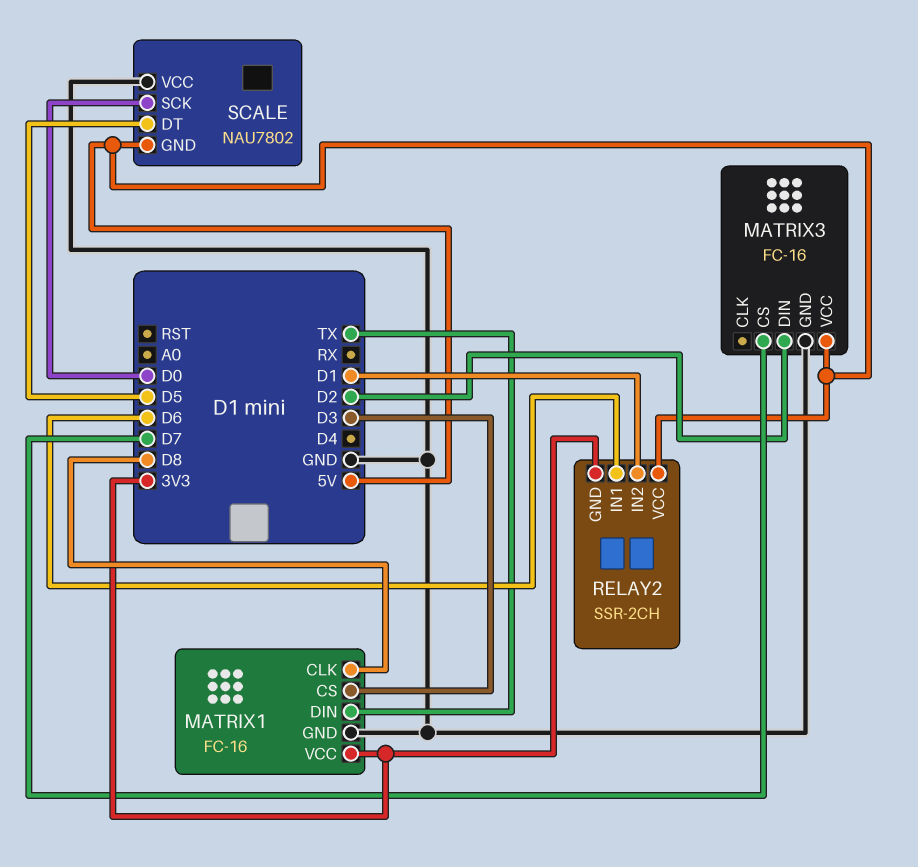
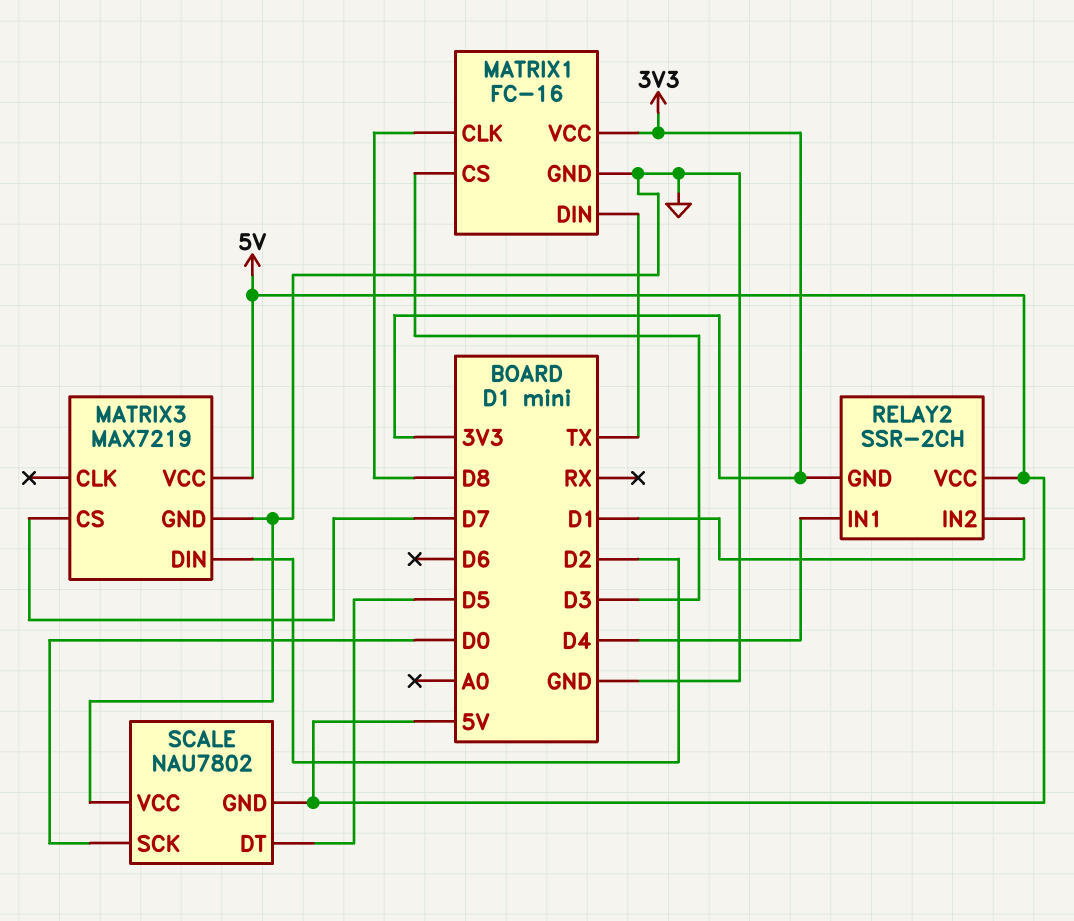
MATRIX3: FC-16 -> MAX7219
RELAY2 pin IN1: D6 -> D4

